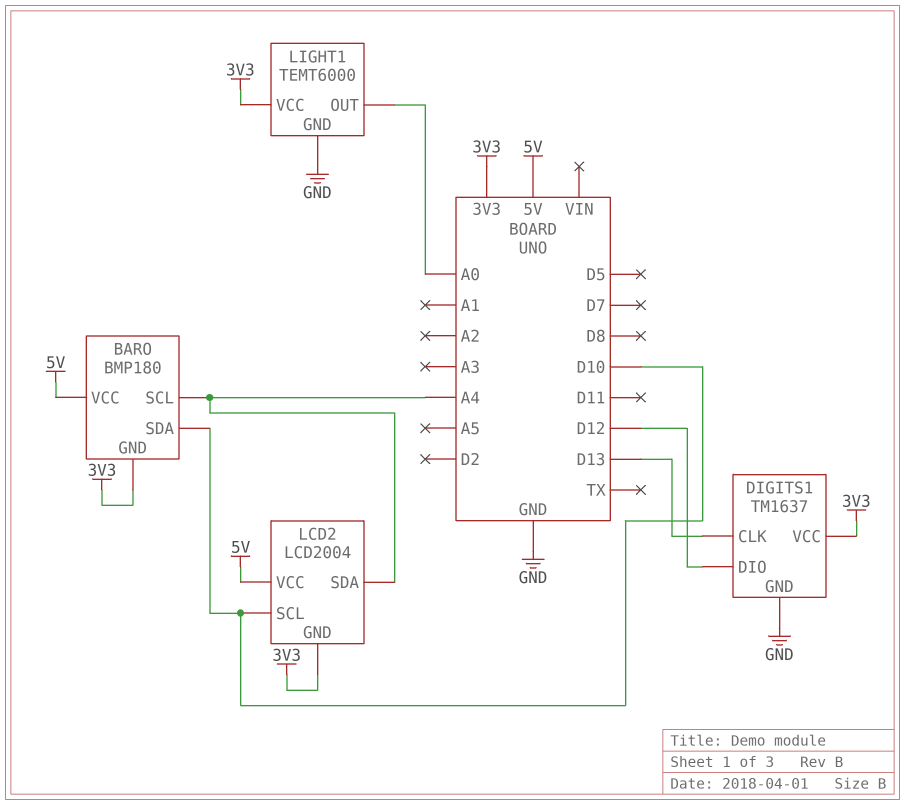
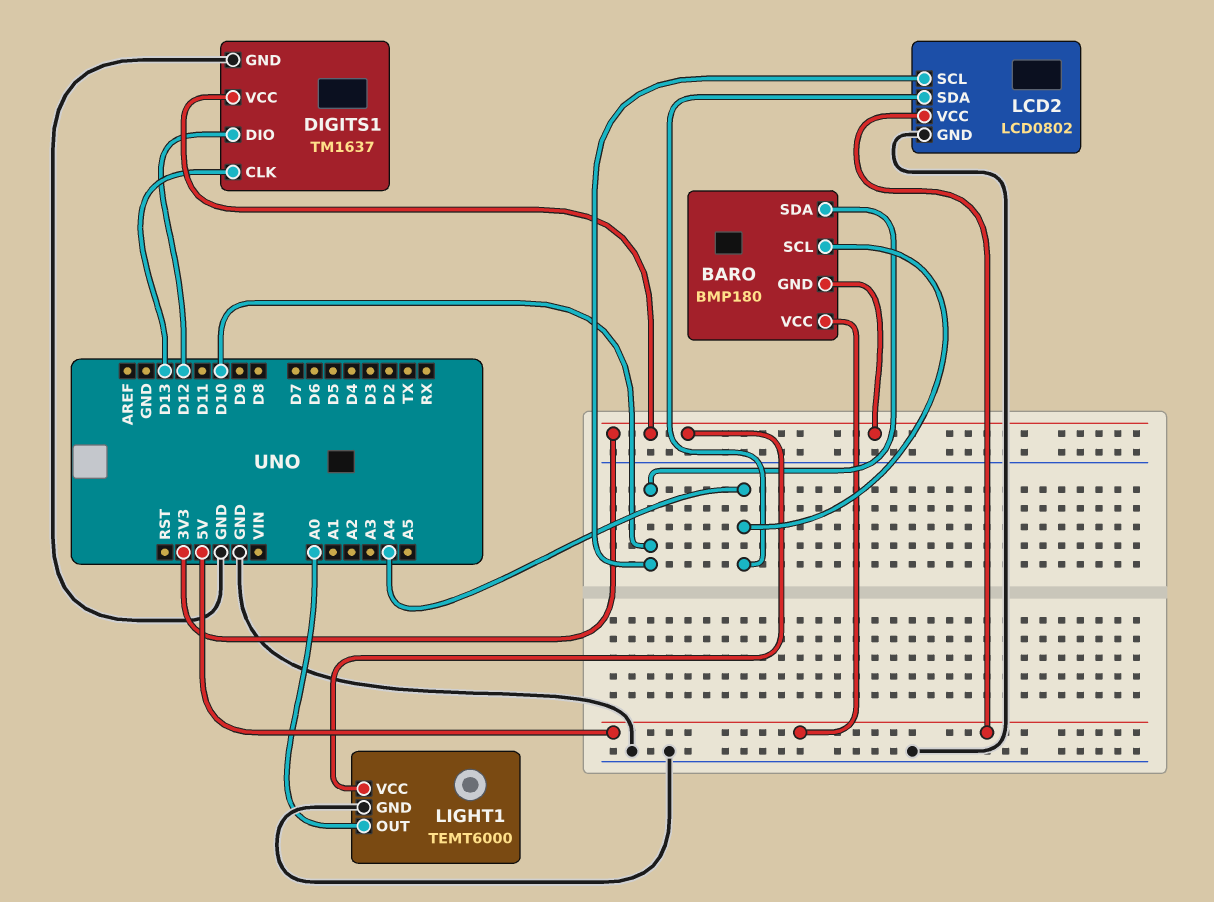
LCD2: LCD2004 -> LCD0802
LCD2 pin GND: 3V3 -> GND

